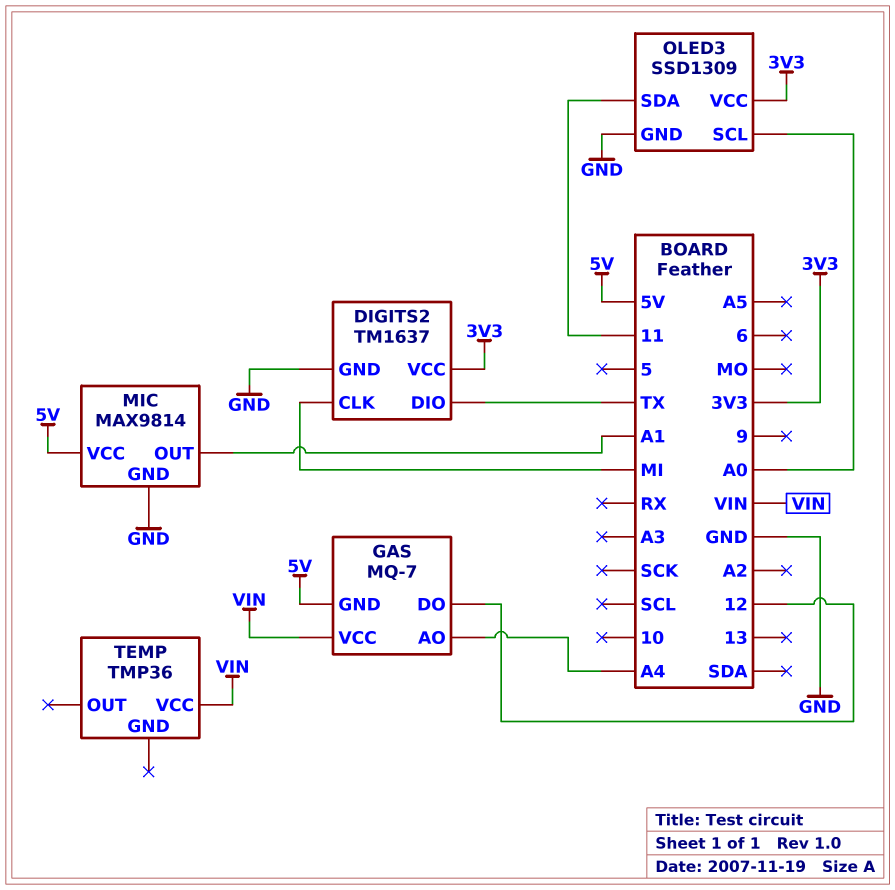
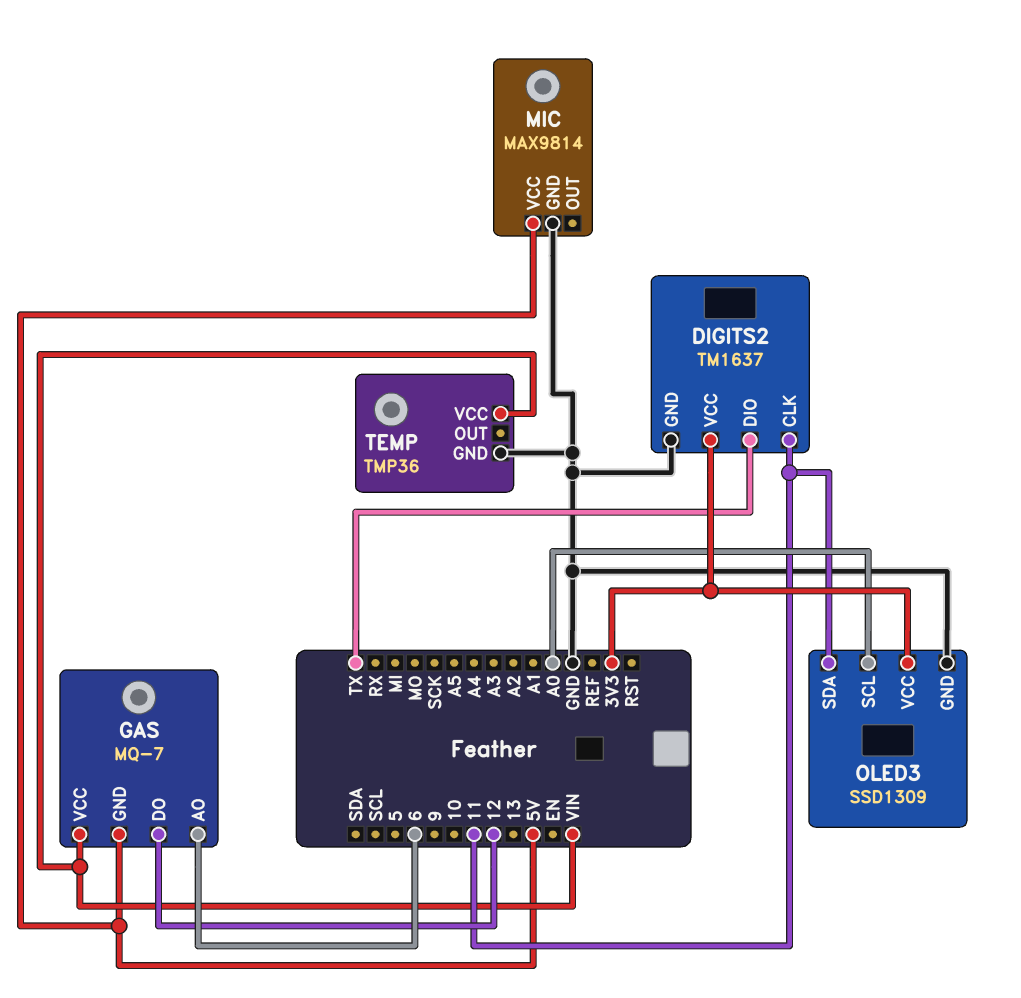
DIGITS2 pin CLK: MI -> 11
GAS pin AO: A4 -> 6
MIC pin OUT: A1 -> none
TEMP pin GND: none -> GND

